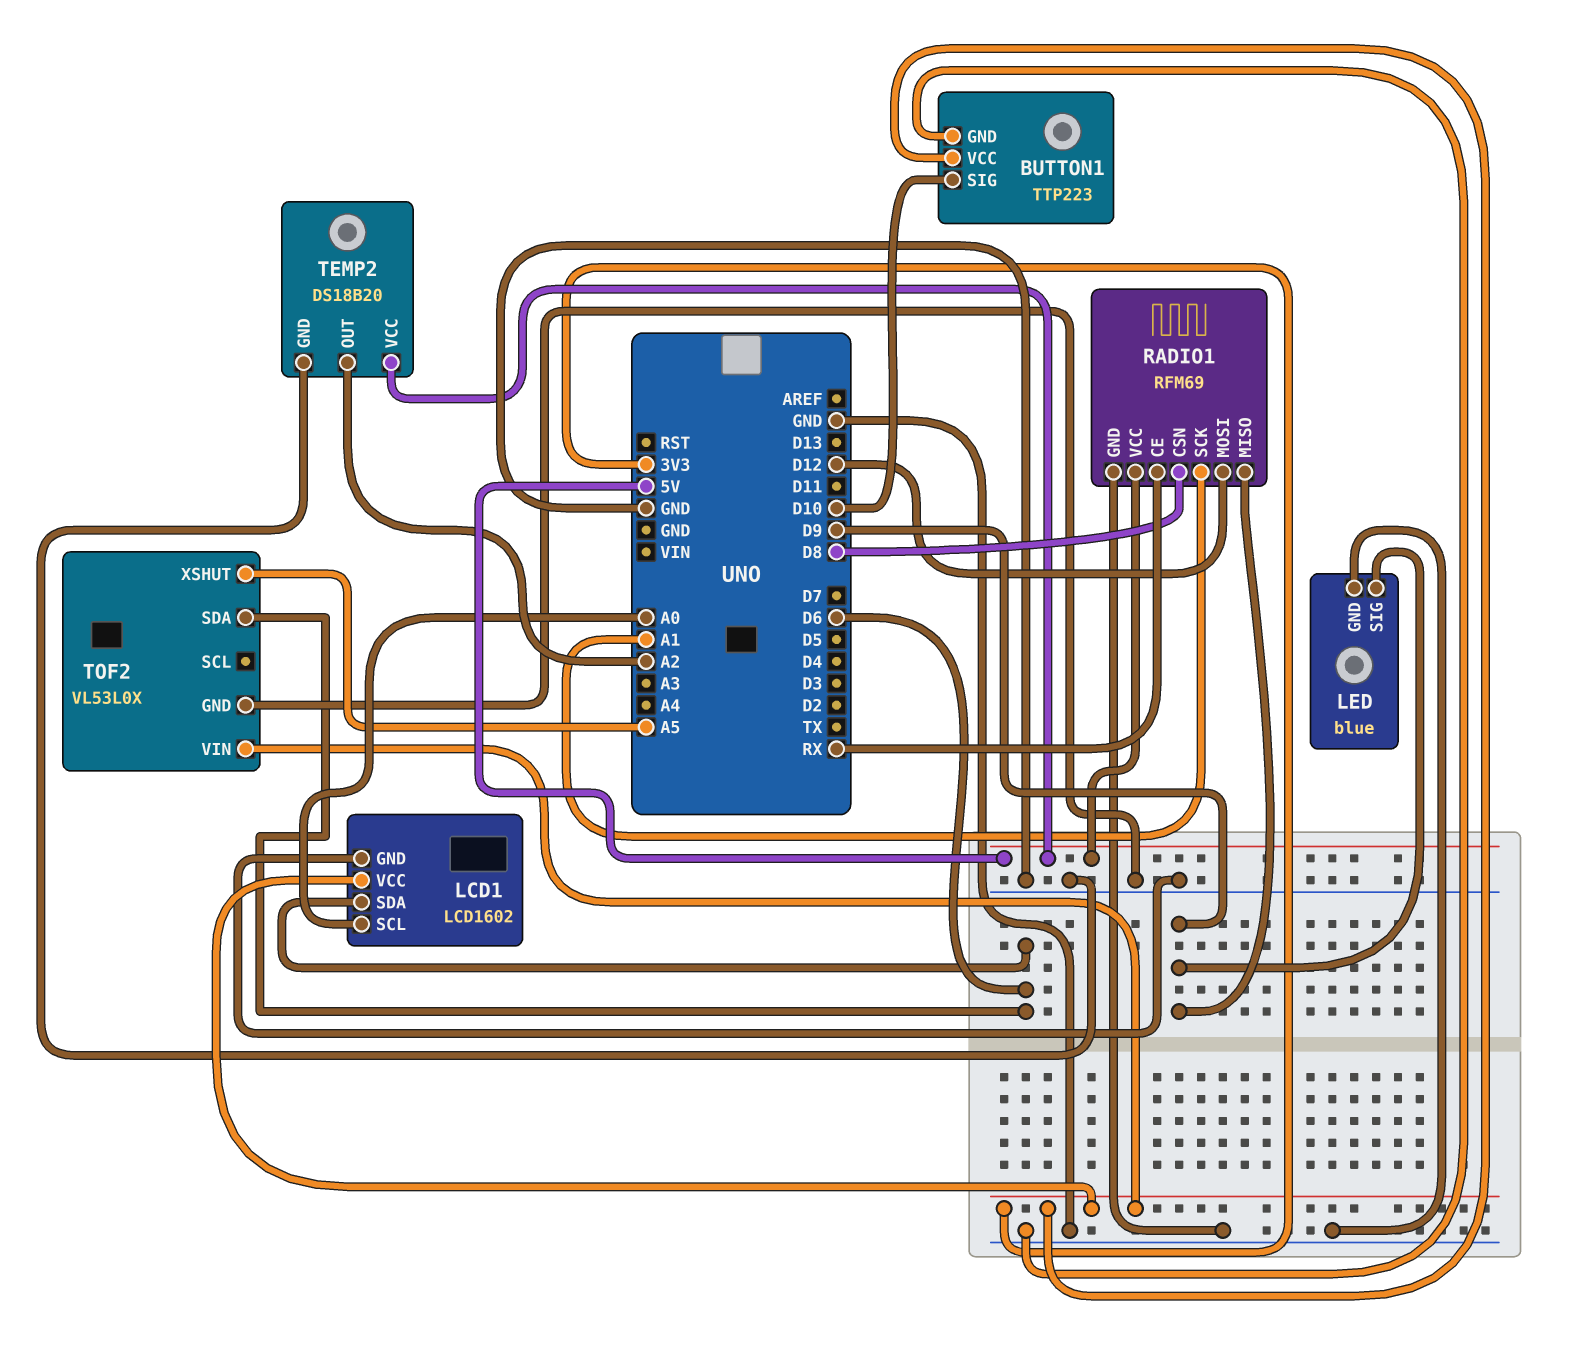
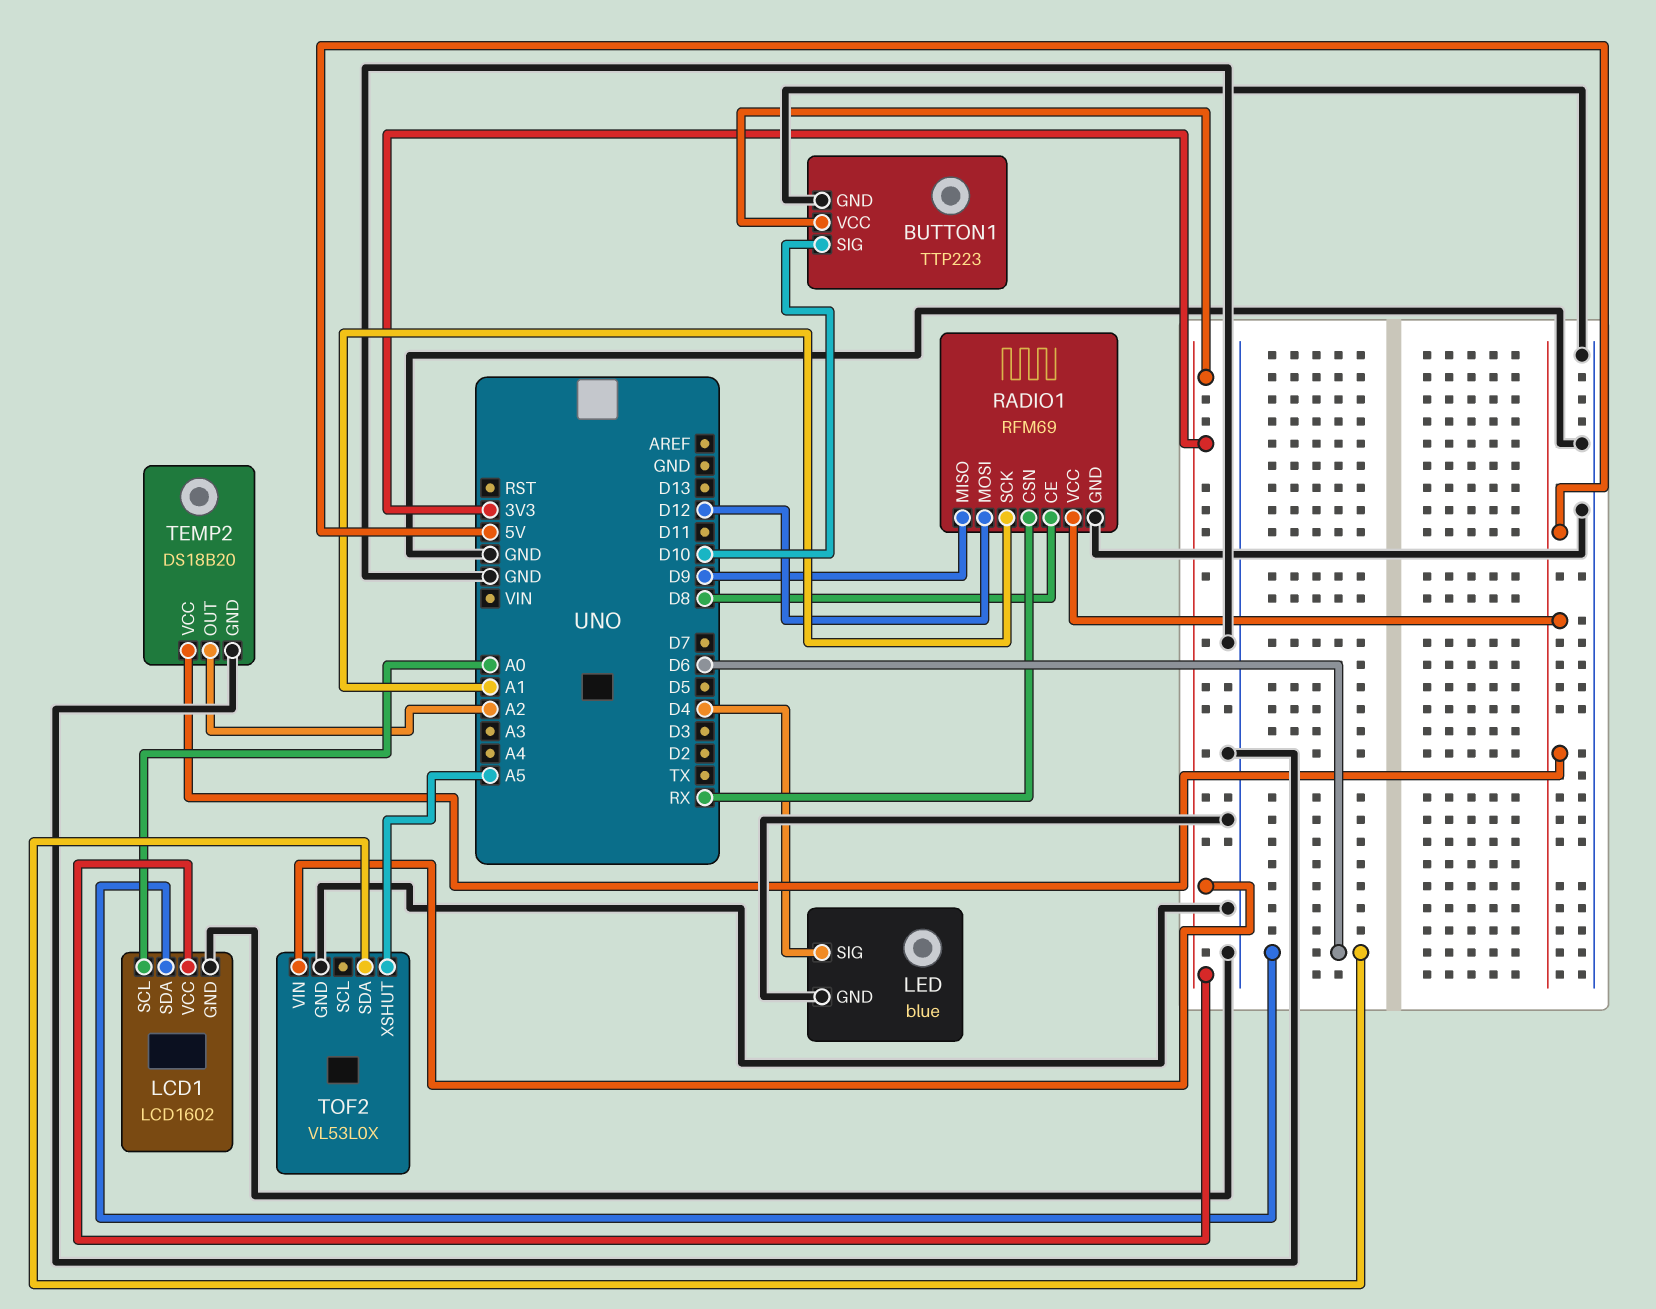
LED pin SIG: D9 -> D4
RADIO1 pin CE: RX -> D8
RADIO1 pin CSN: D8 -> RX

